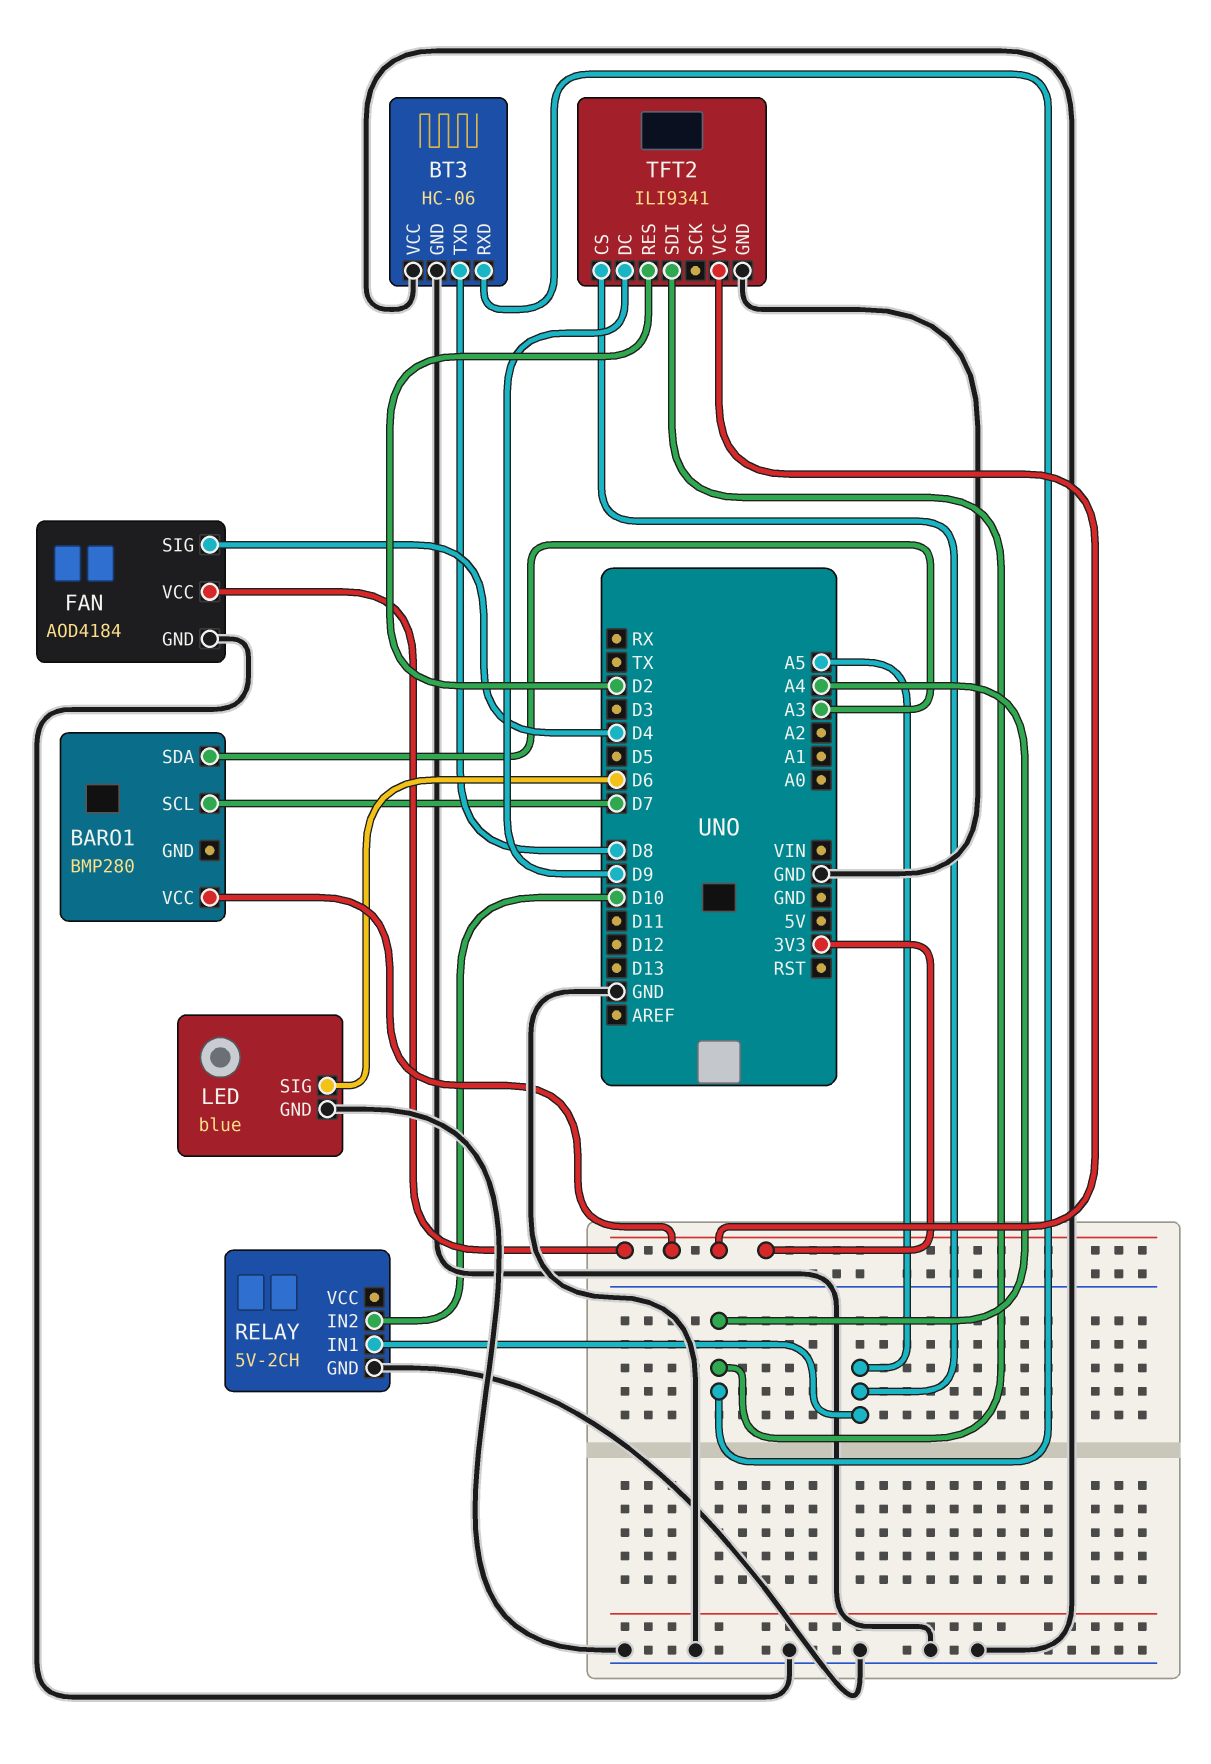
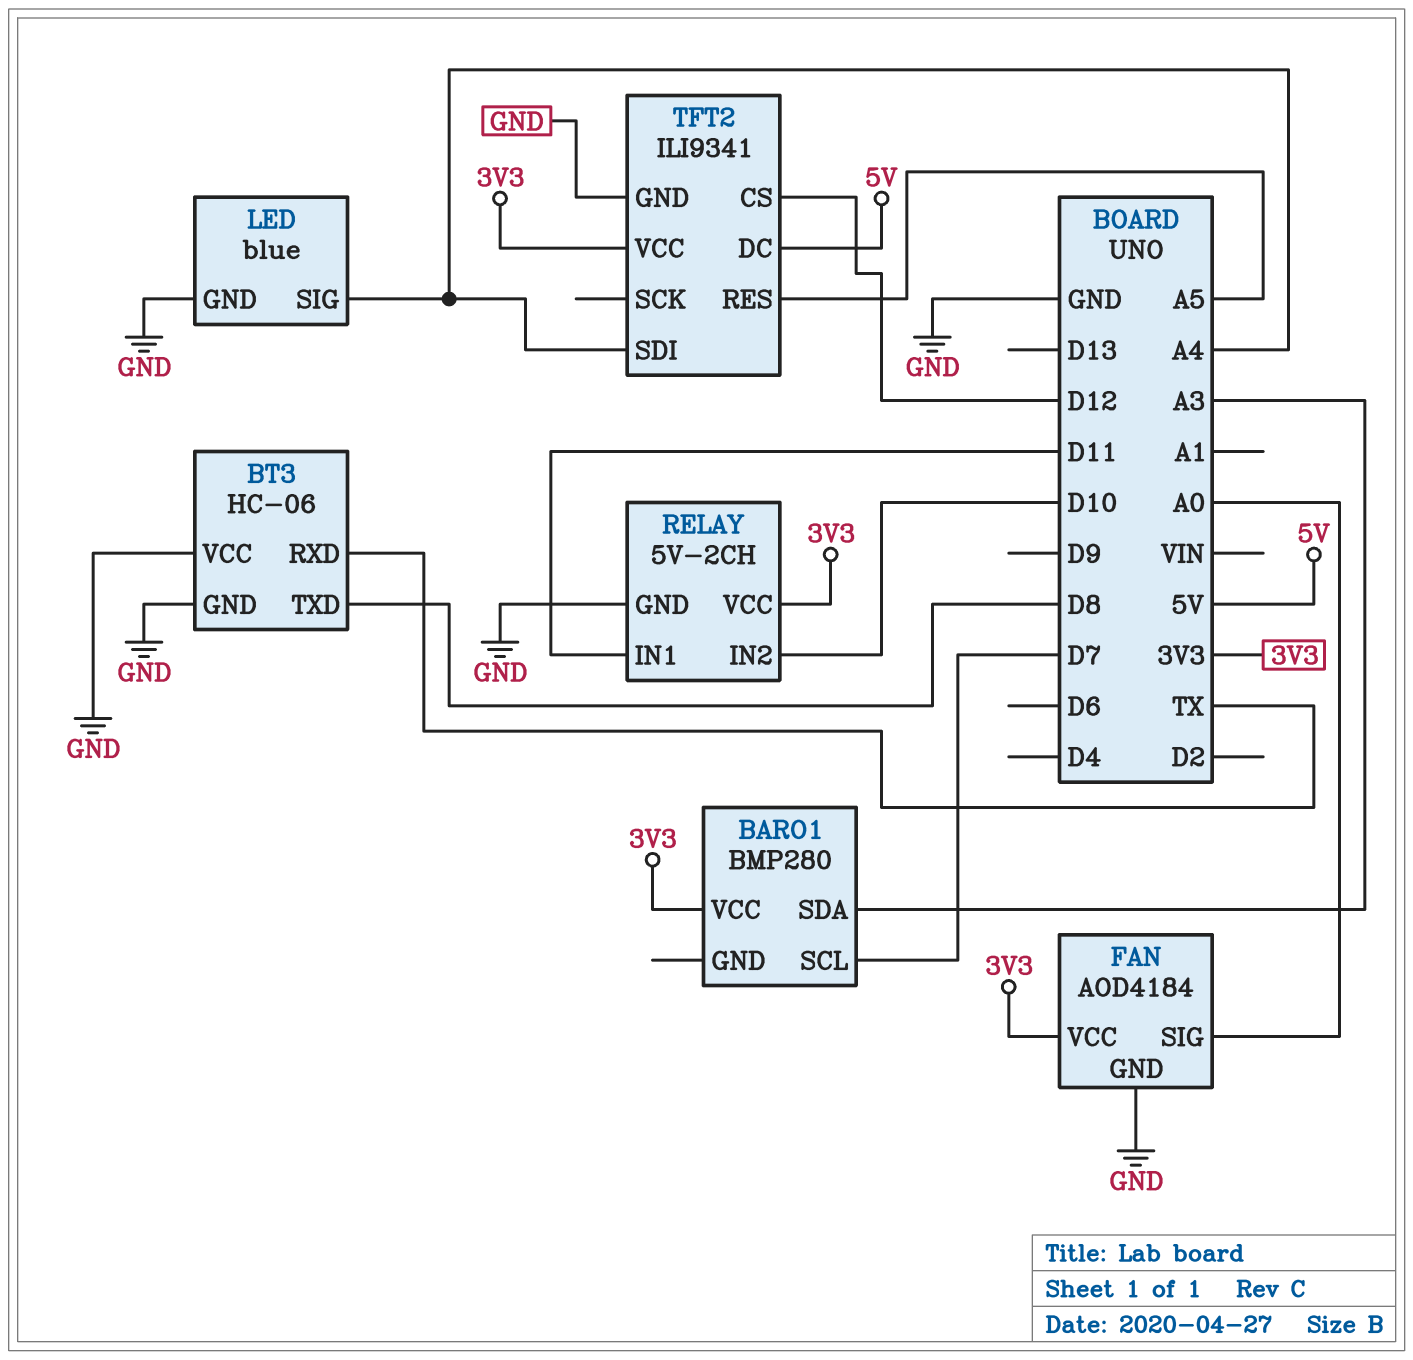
BT3 pin RXD: A4 -> TX
FAN pin SIG: D4 -> A0
LED pin SIG: D6 -> A4
RELAY pin IN1: A5 -> D11
RELAY pin VCC: none -> 3V3
TFT2 pin CS: A5 -> D12
TFT2 pin DC: D9 -> 5V
TFT2 pin RES: D2 -> A5

